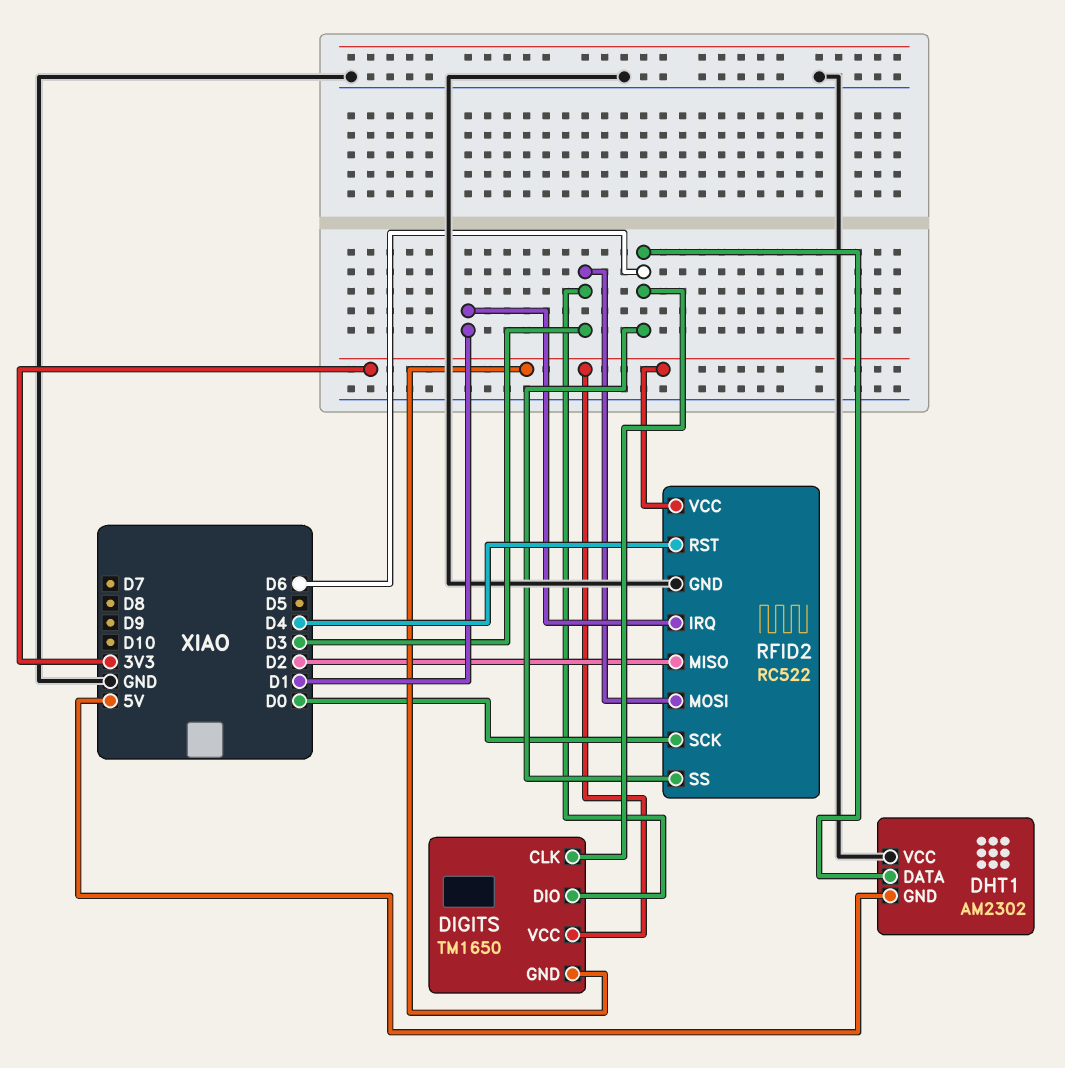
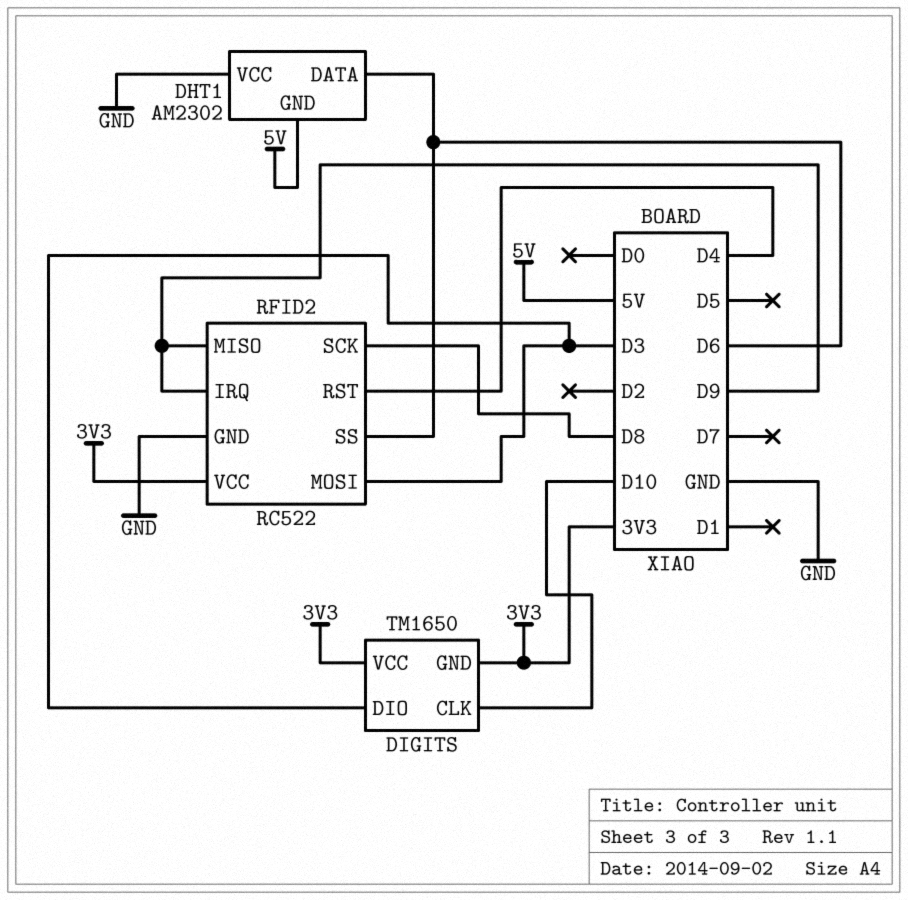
DIGITS pin CLK: D6 -> D10
RFID2 pin IRQ: D1 -> D9
RFID2 pin MISO: D2 -> D9
RFID2 pin SCK: D0 -> D8

